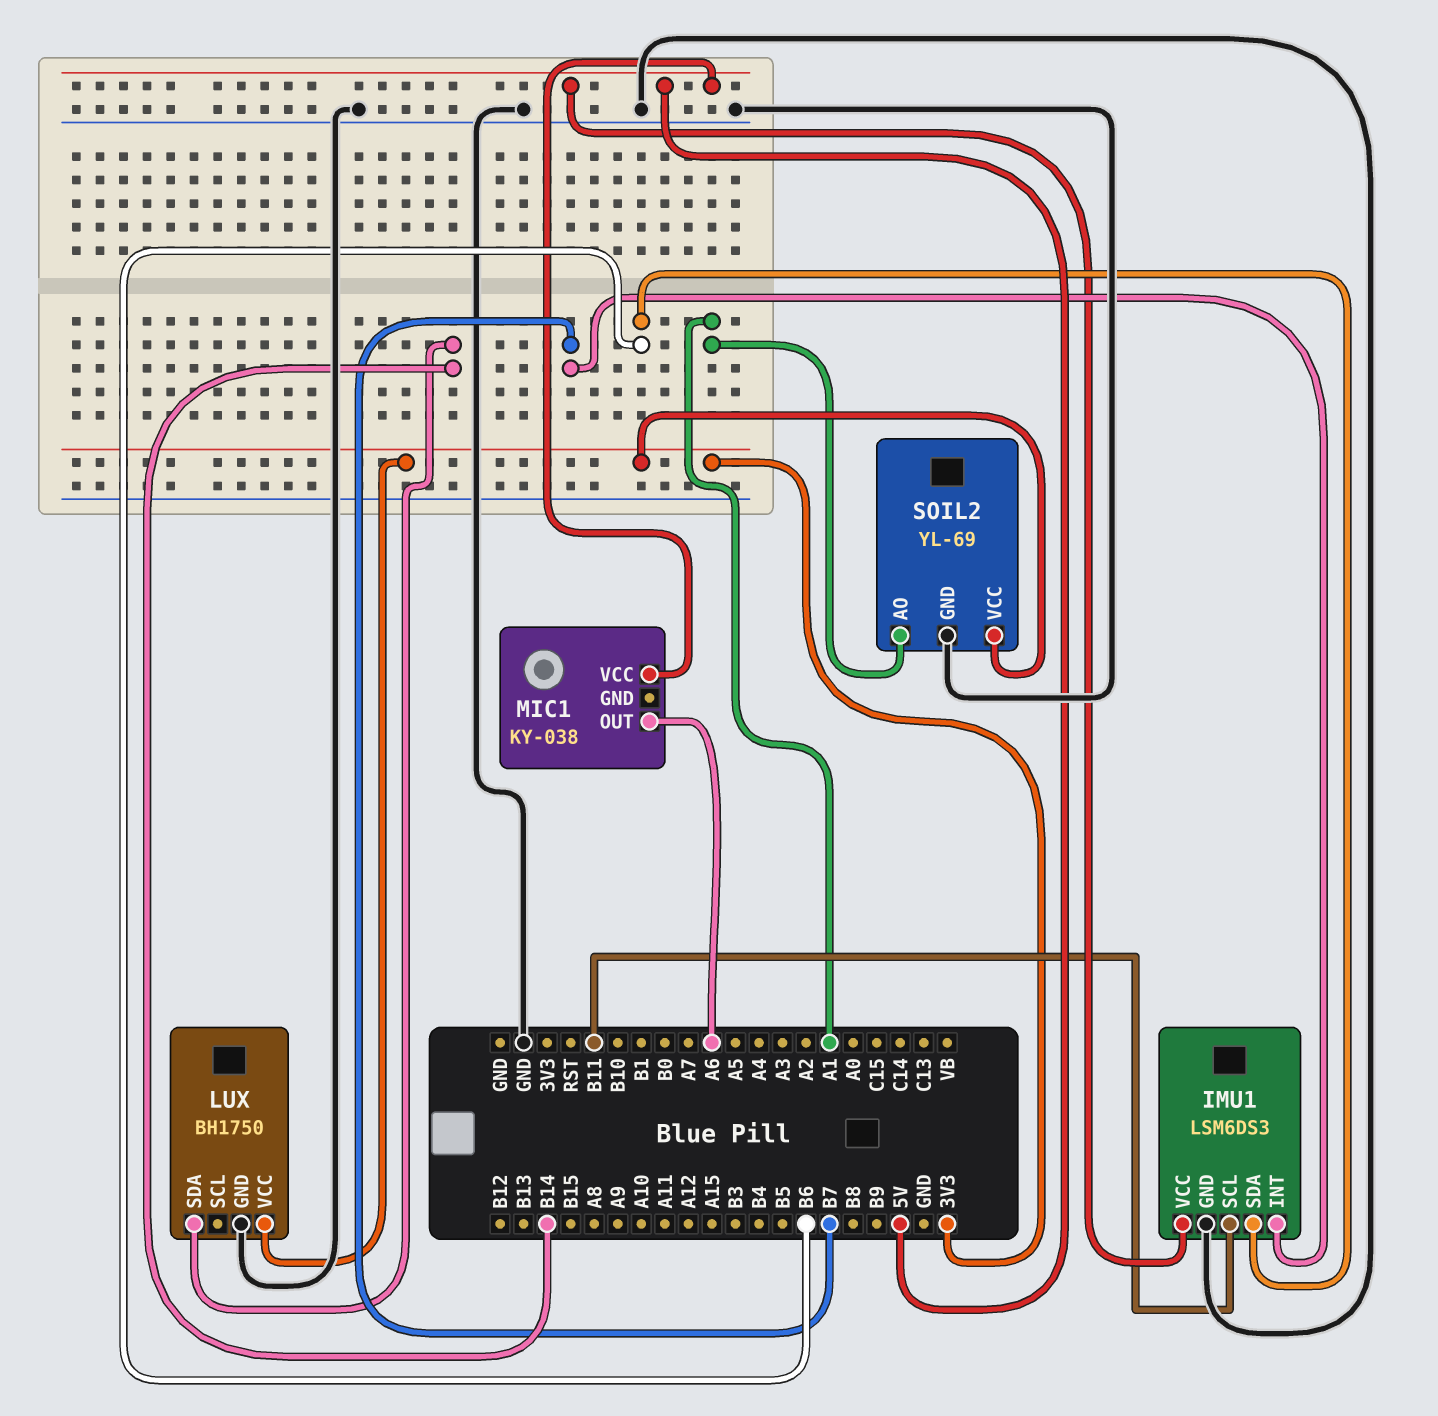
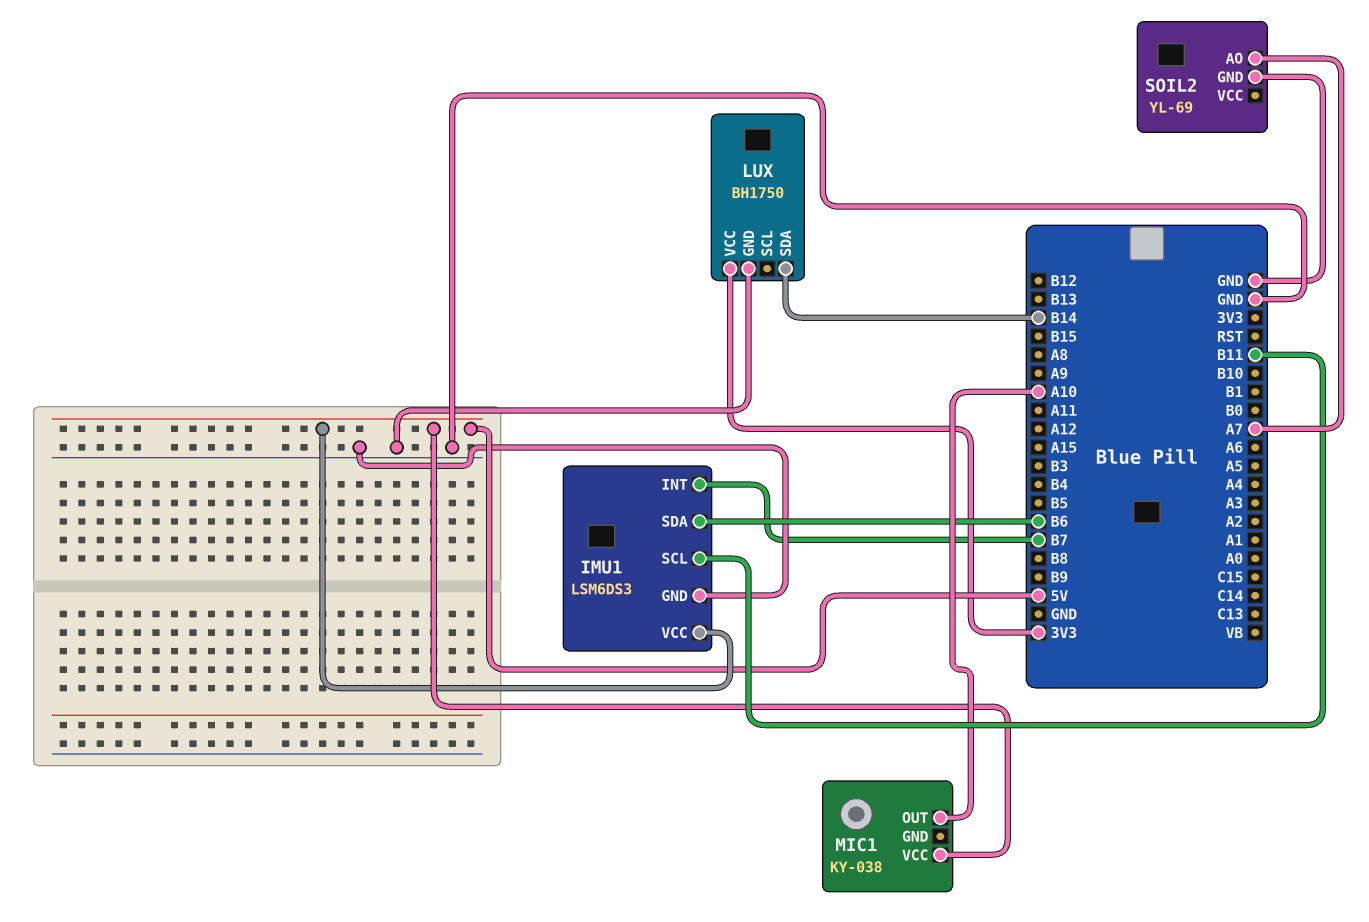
MIC1 pin OUT: A6 -> A10
SOIL2 pin AO: A1 -> A7
SOIL2 pin VCC: 3V3 -> none

